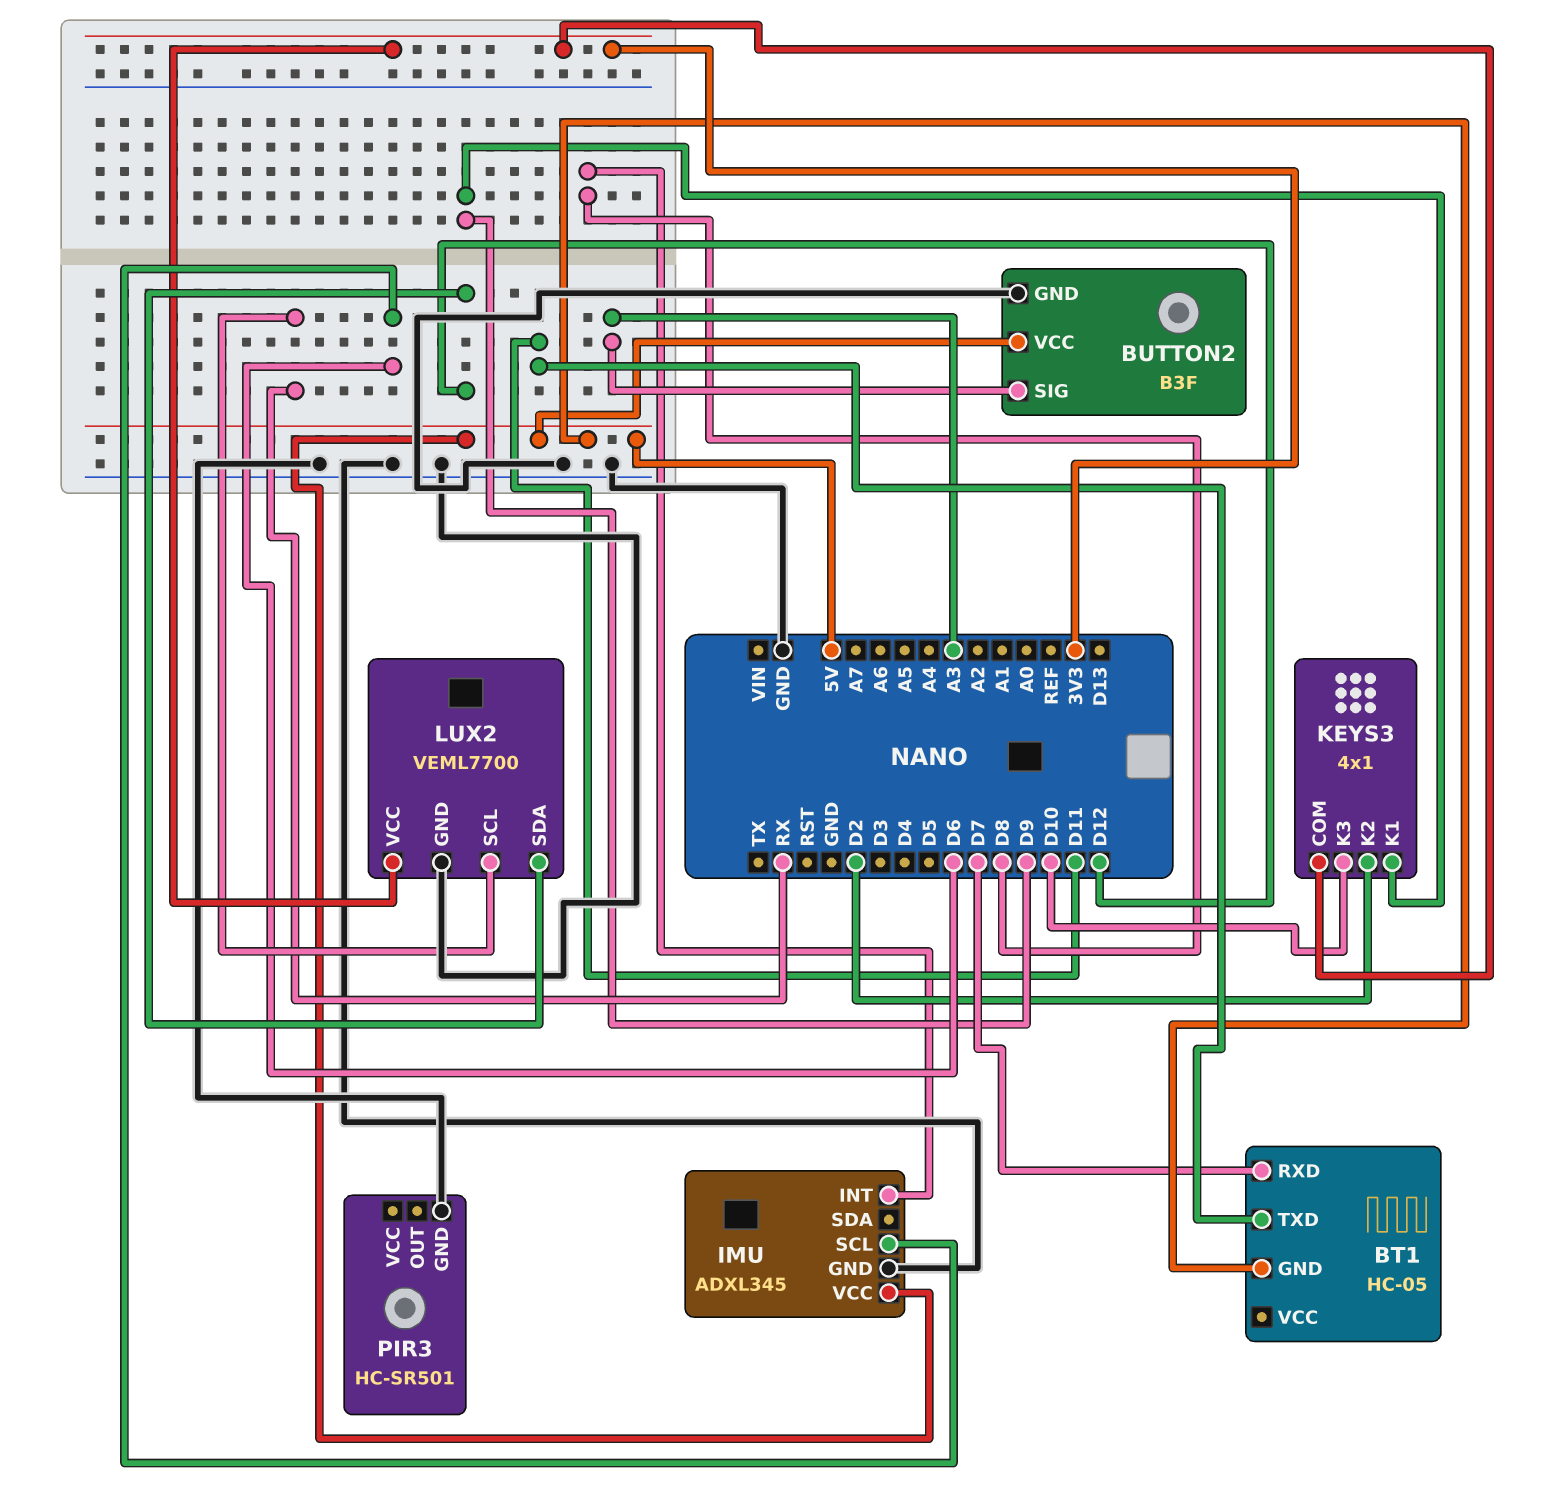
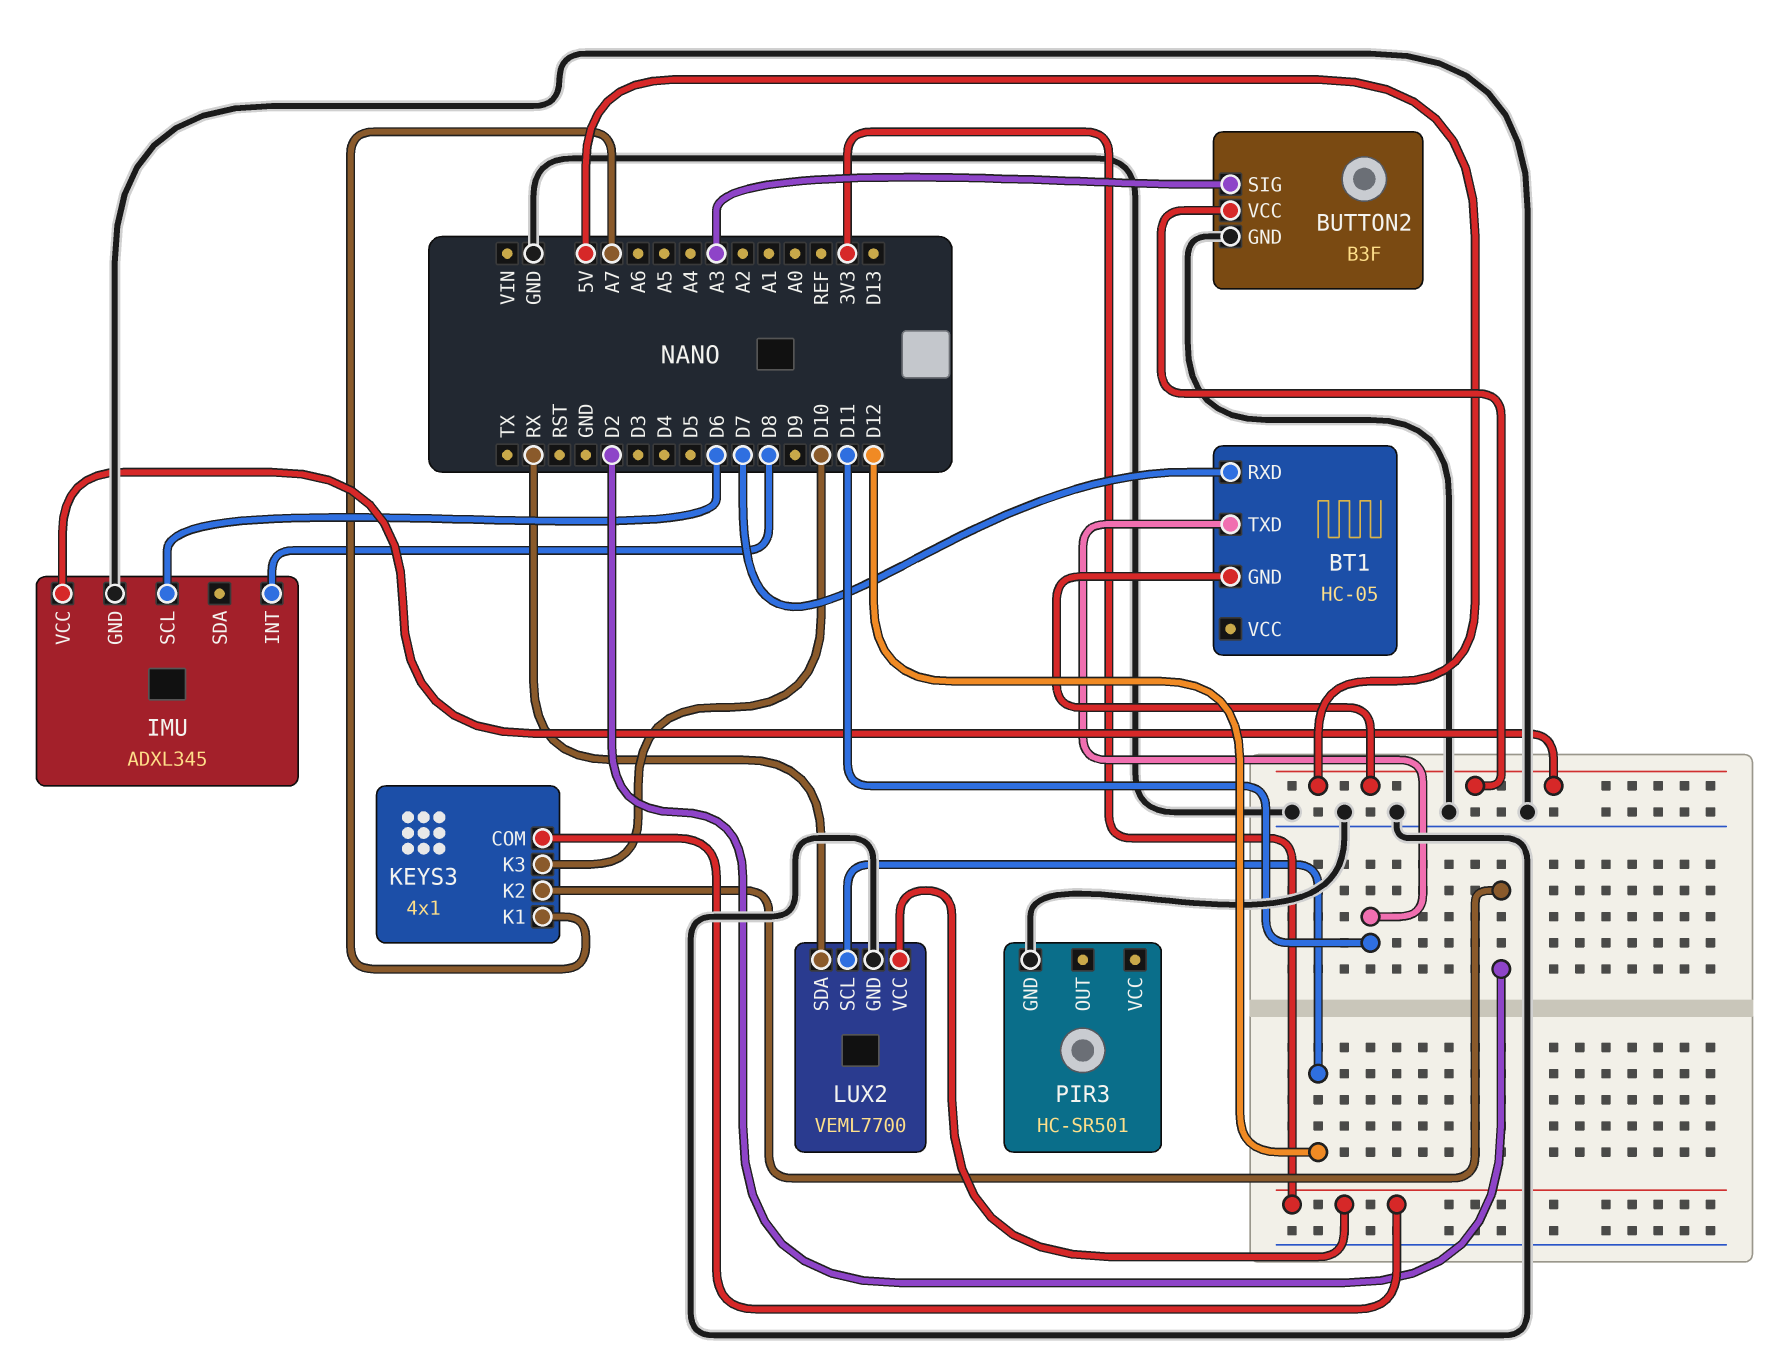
KEYS3 pin K1: D9 -> A7
LUX2 pin SCL: RX -> D12
LUX2 pin SDA: D12 -> RX

